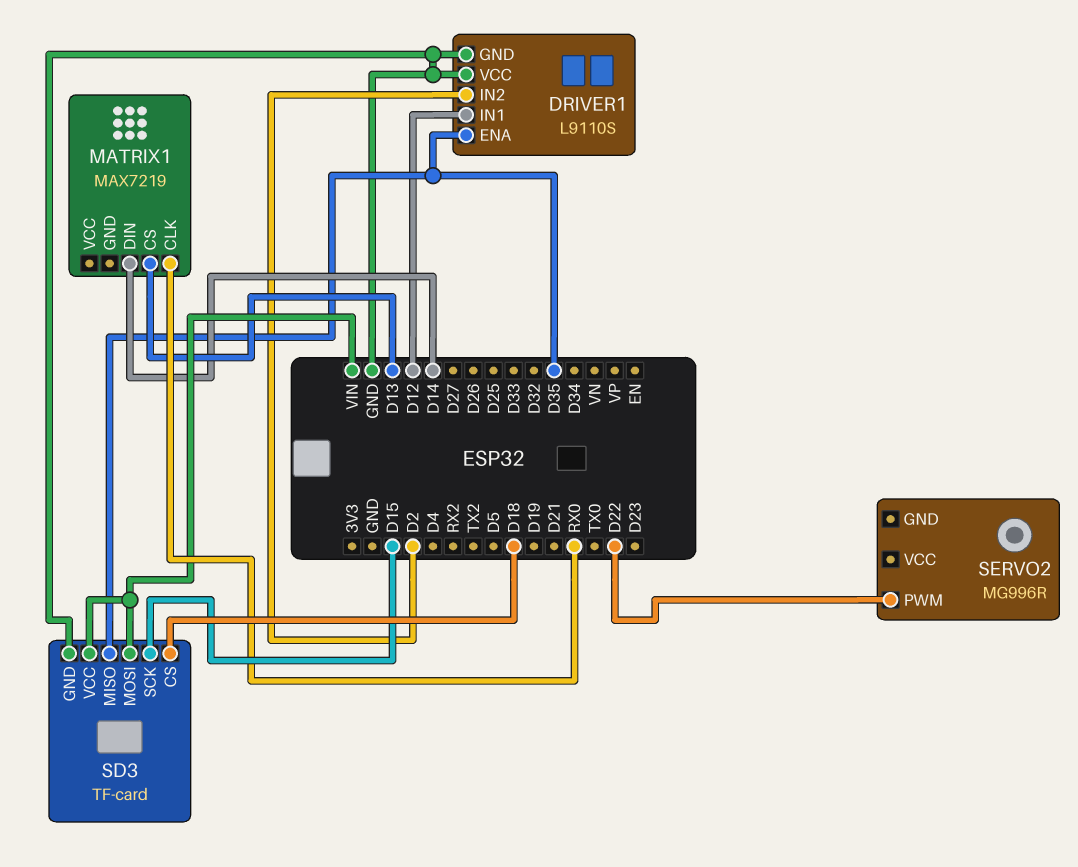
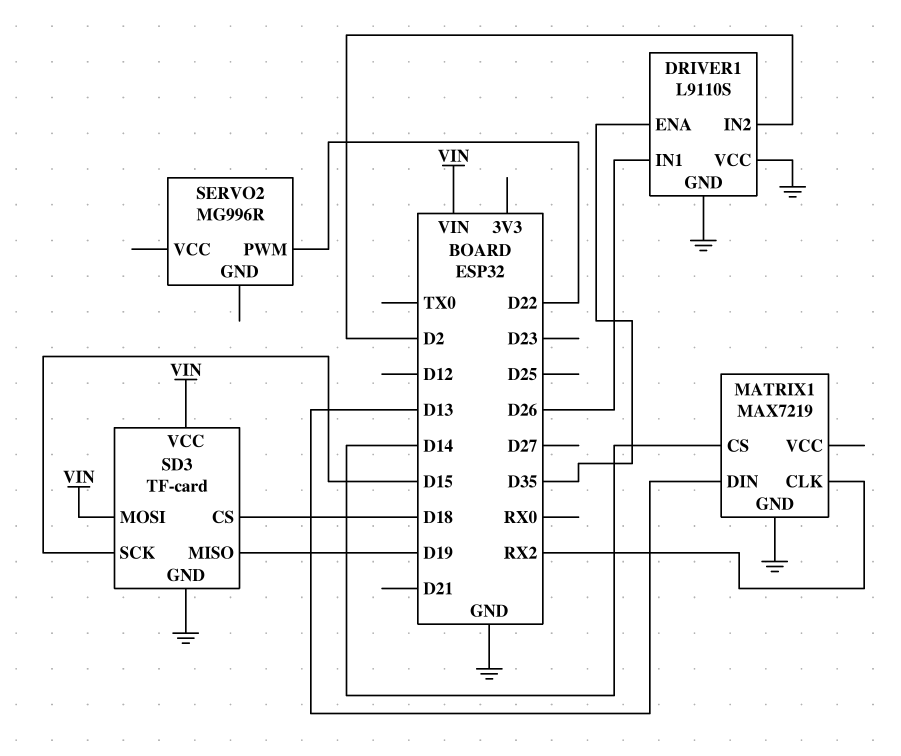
DRIVER1 pin IN1: D12 -> D26
MATRIX1 pin CLK: RX0 -> RX2
MATRIX1 pin CS: D13 -> D14
MATRIX1 pin DIN: D14 -> D13
MATRIX1 pin GND: none -> GND
SD3 pin MISO: D35 -> D19

